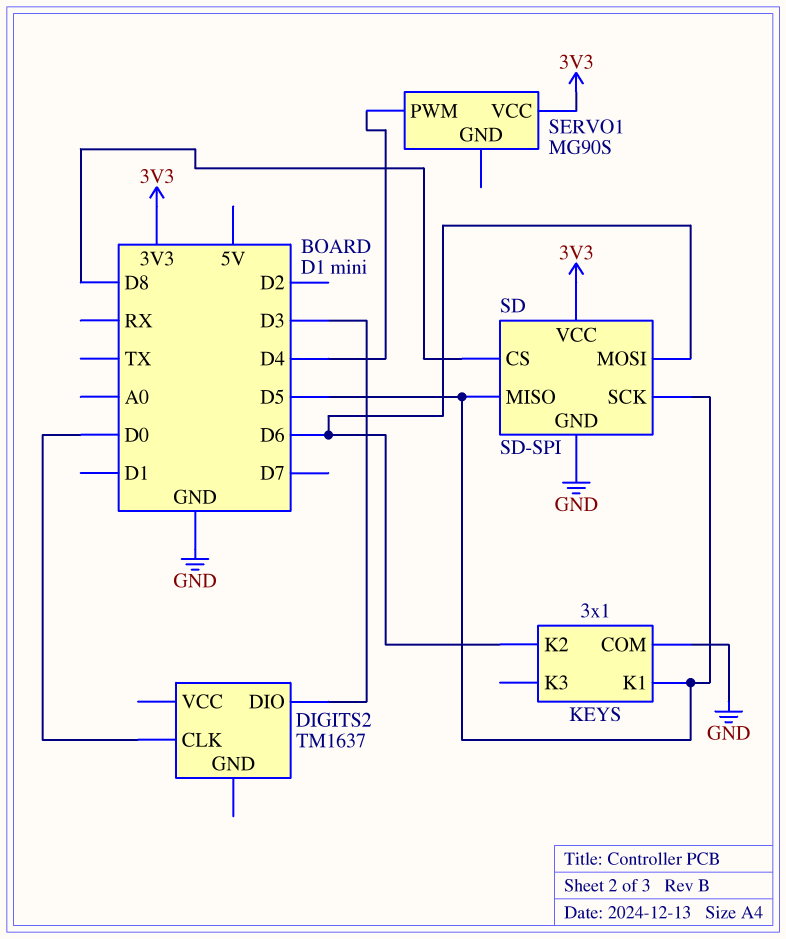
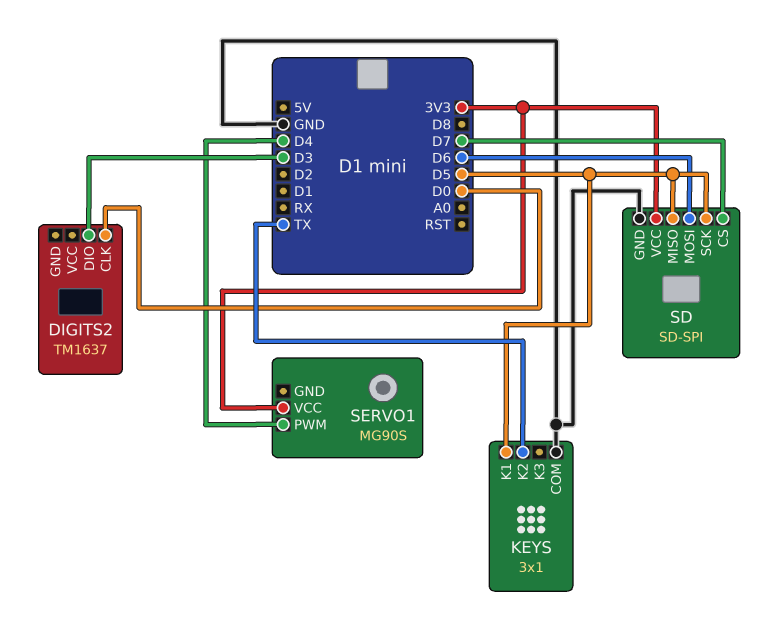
KEYS pin K2: D6 -> TX
SD pin CS: D8 -> D7

